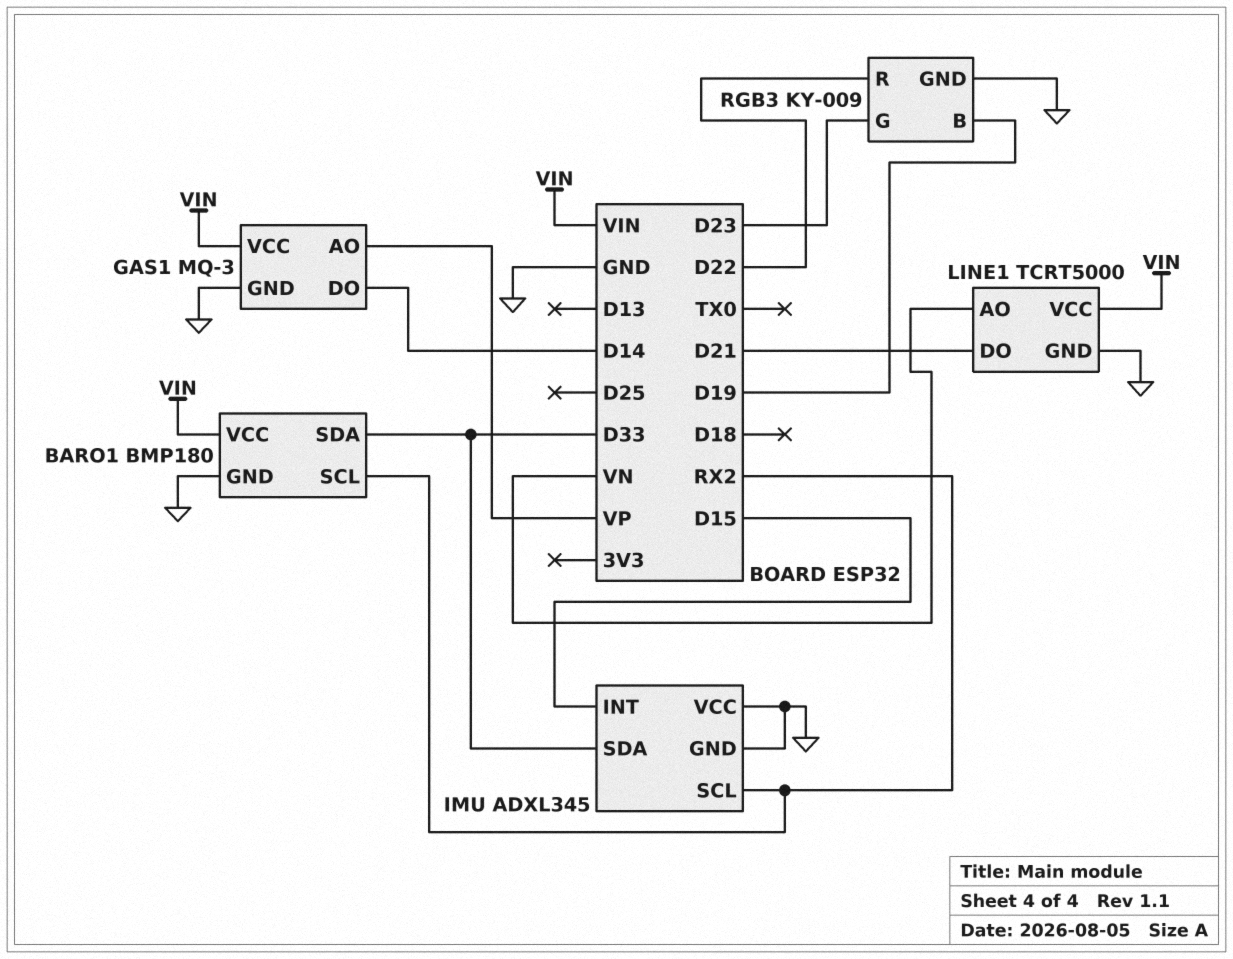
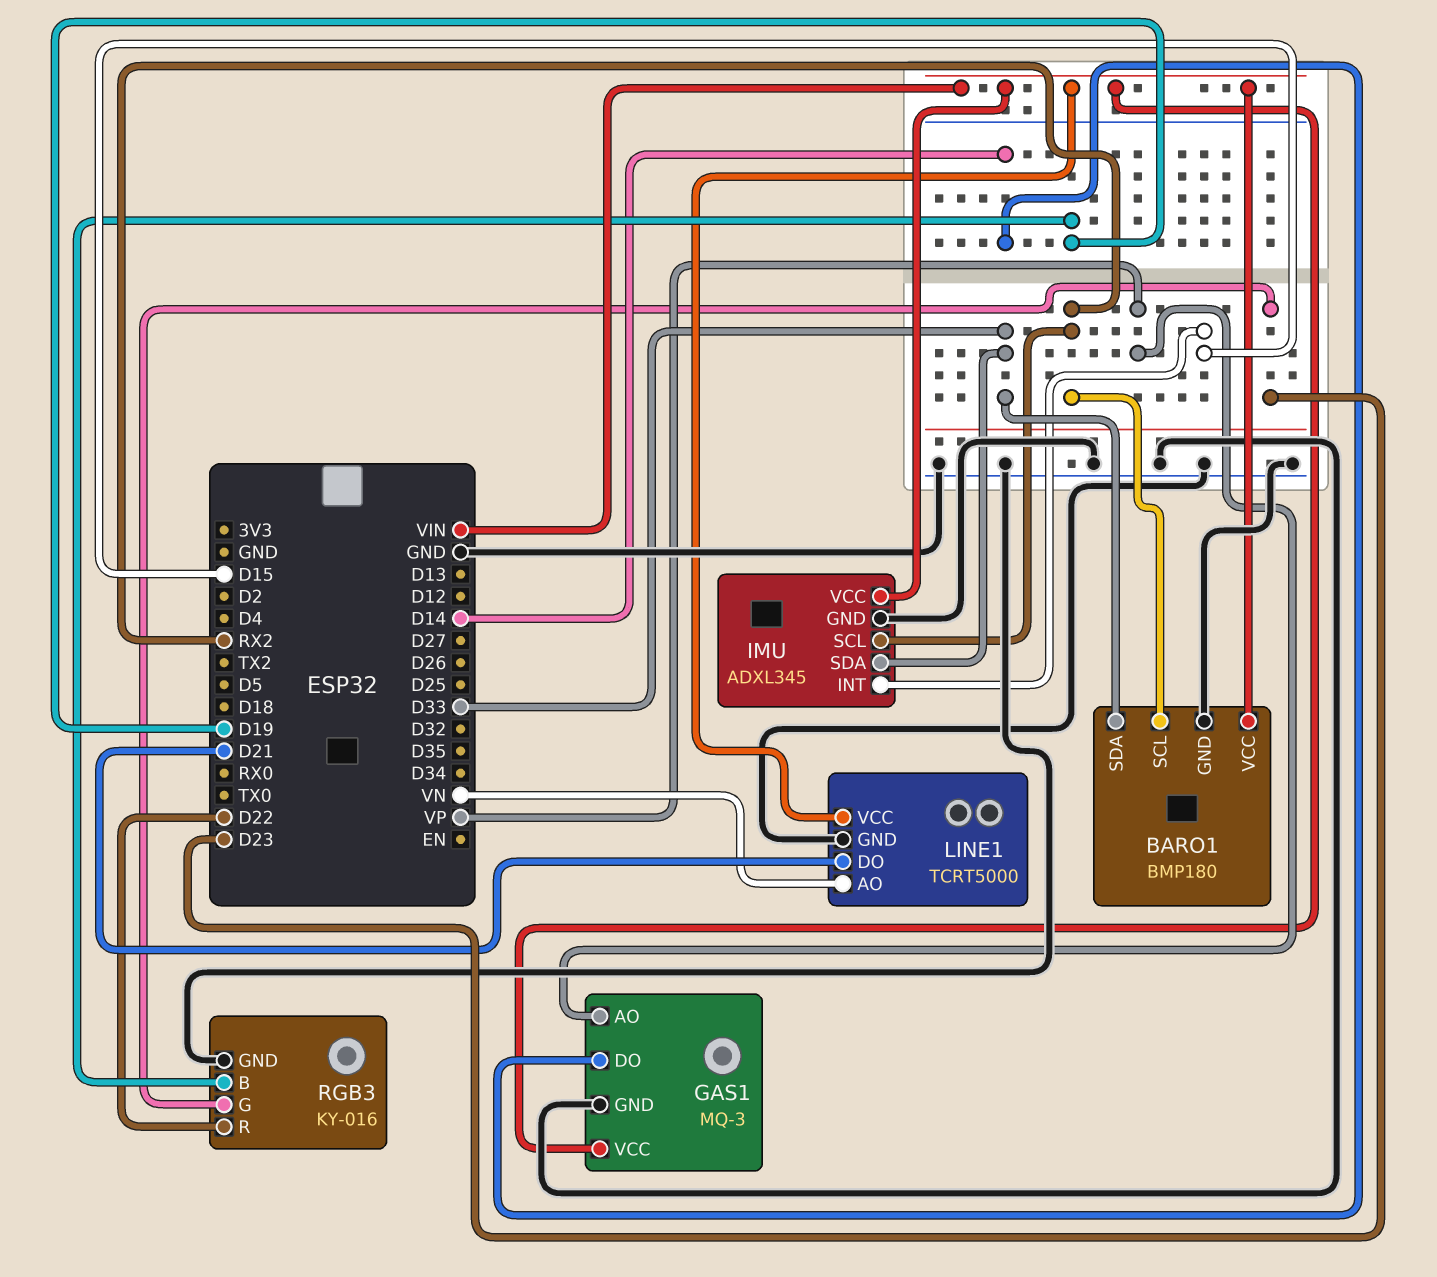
IMU pin VCC: GND -> VIN
RGB3: KY-009 -> KY-016

